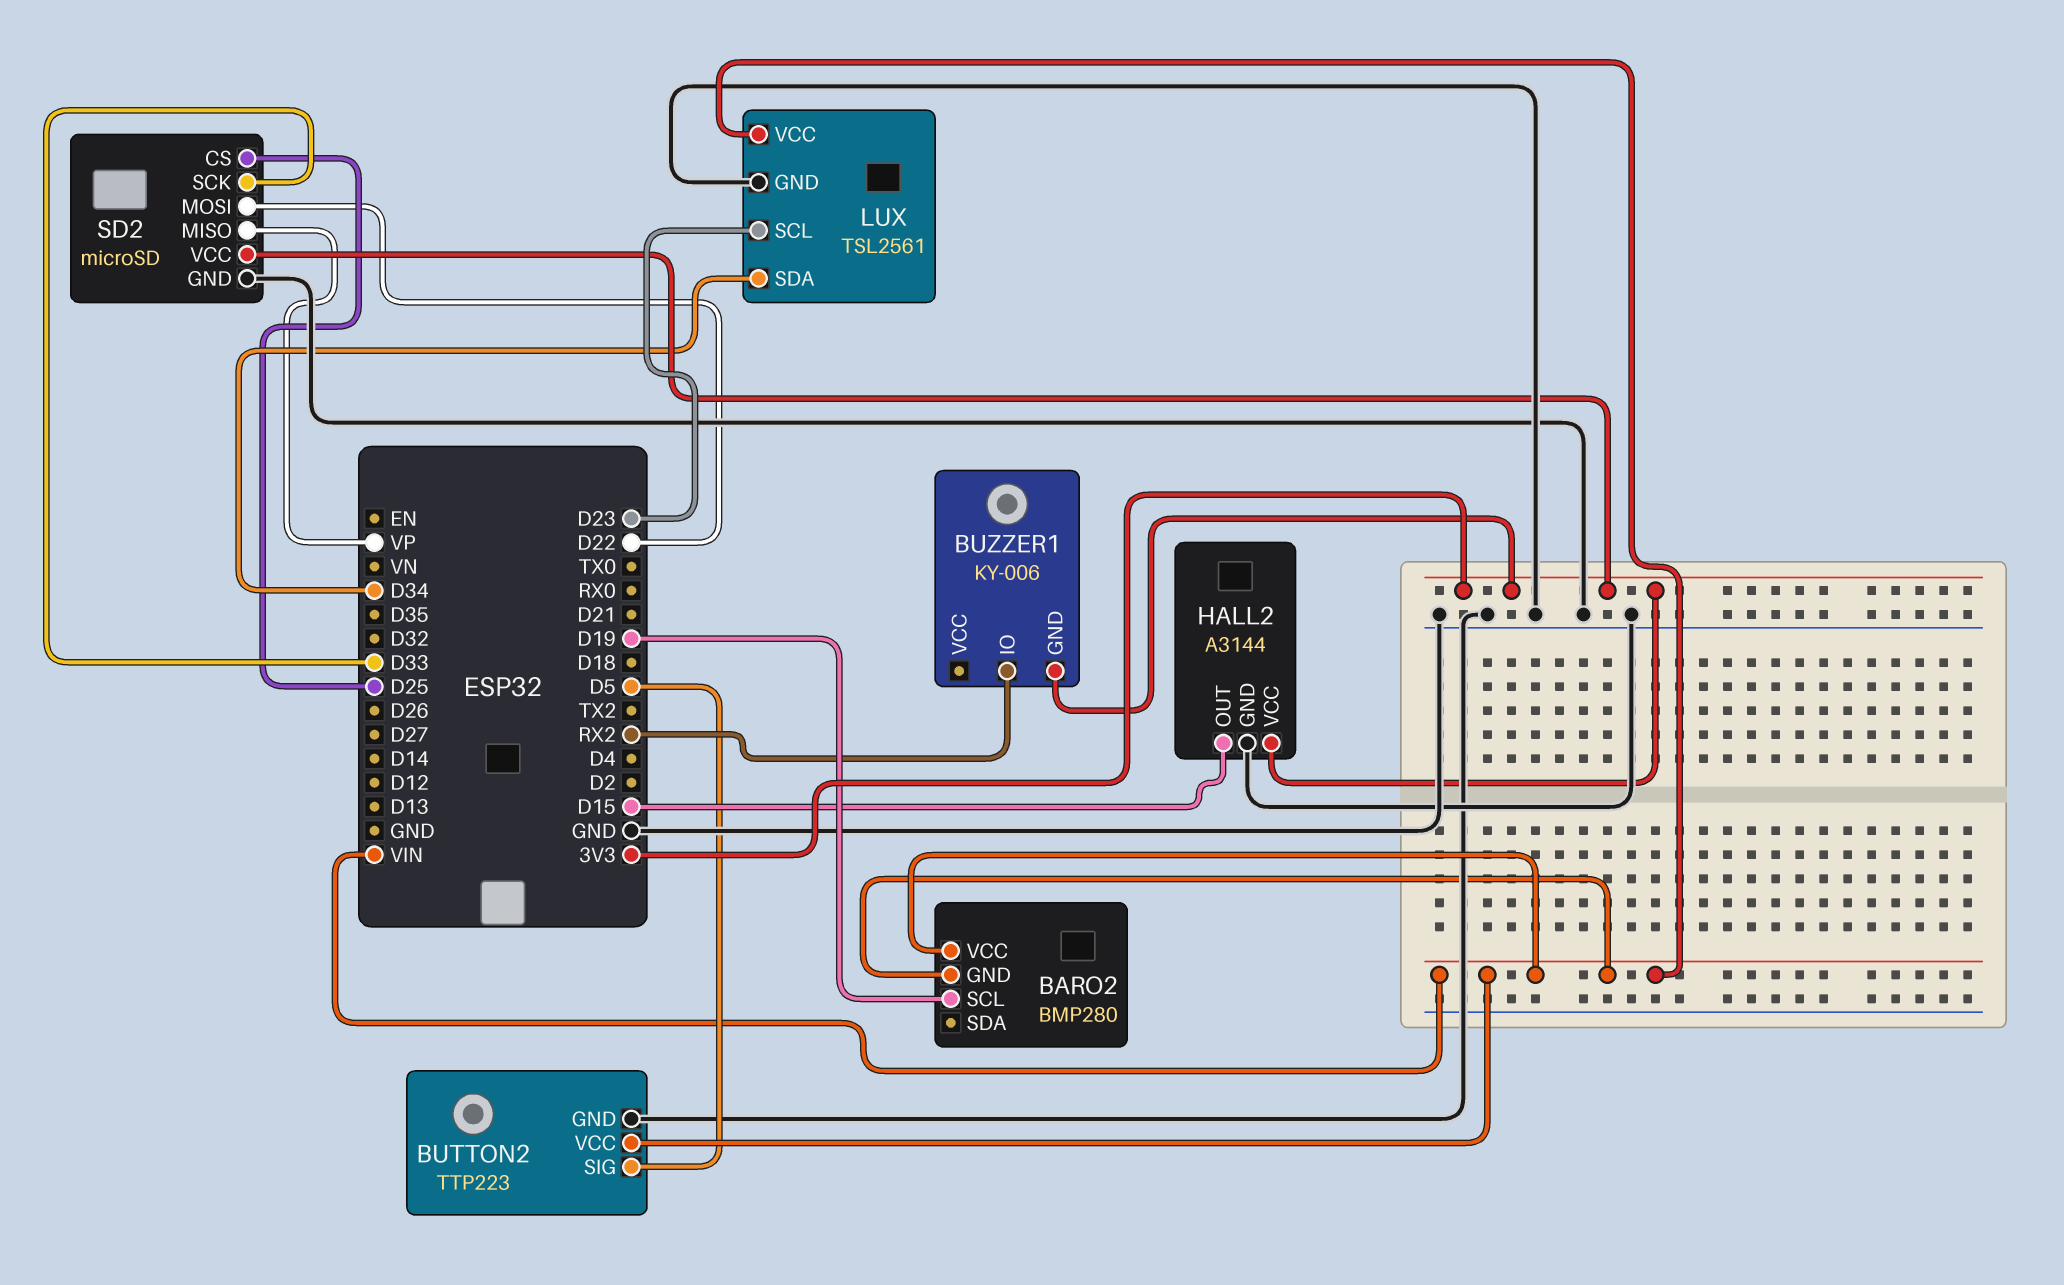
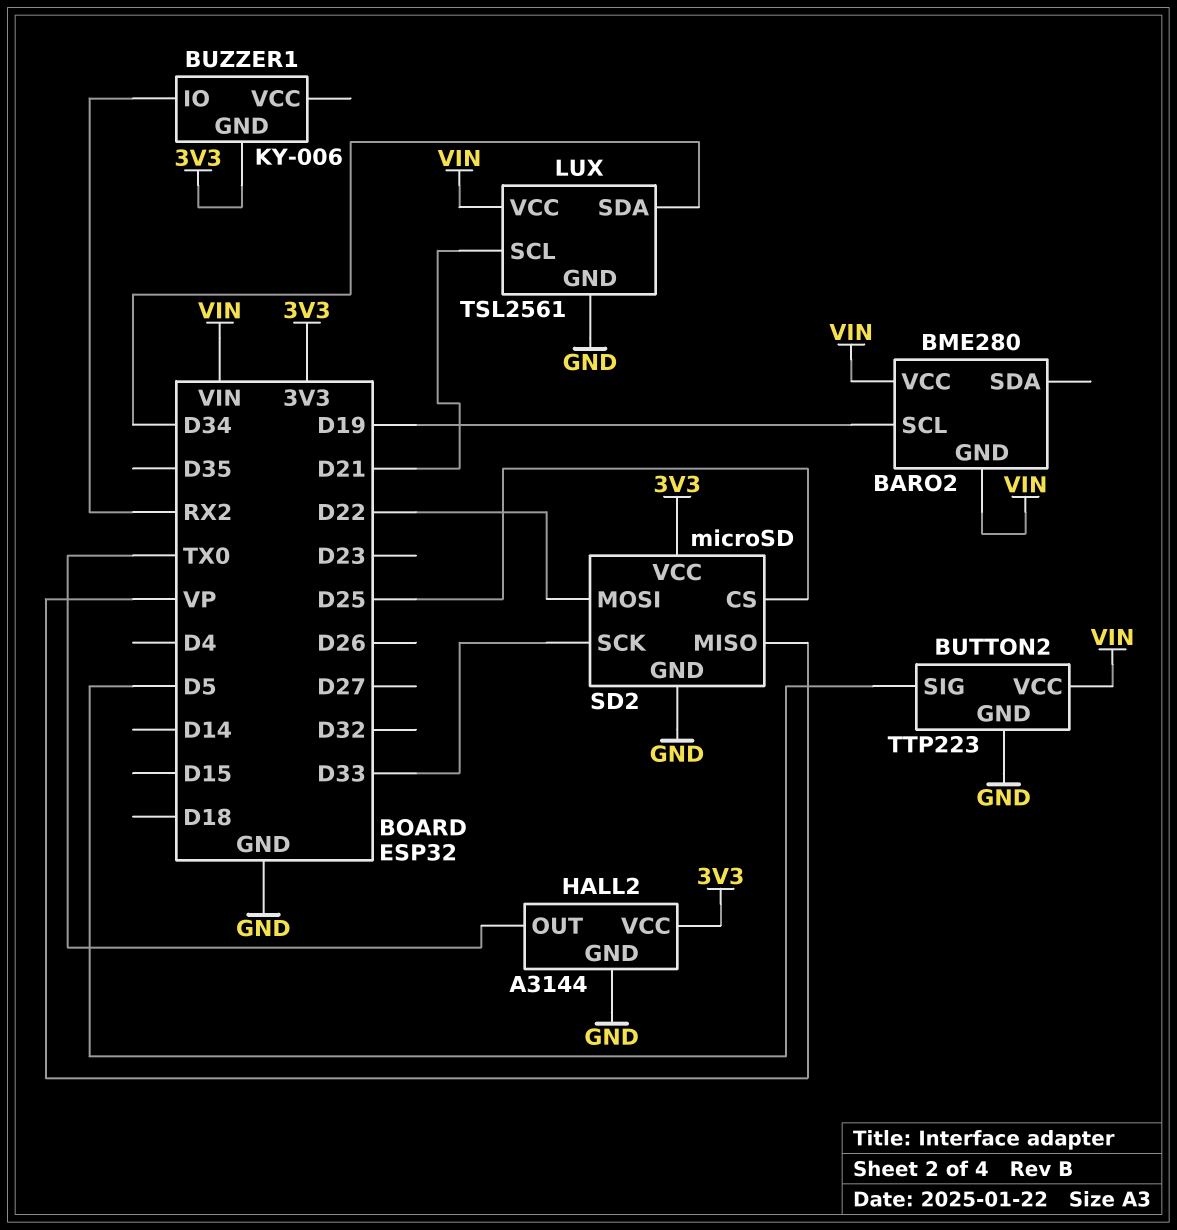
BARO2: BMP280 -> BME280
HALL2 pin OUT: D15 -> TX0
LUX pin SCL: D23 -> D21

